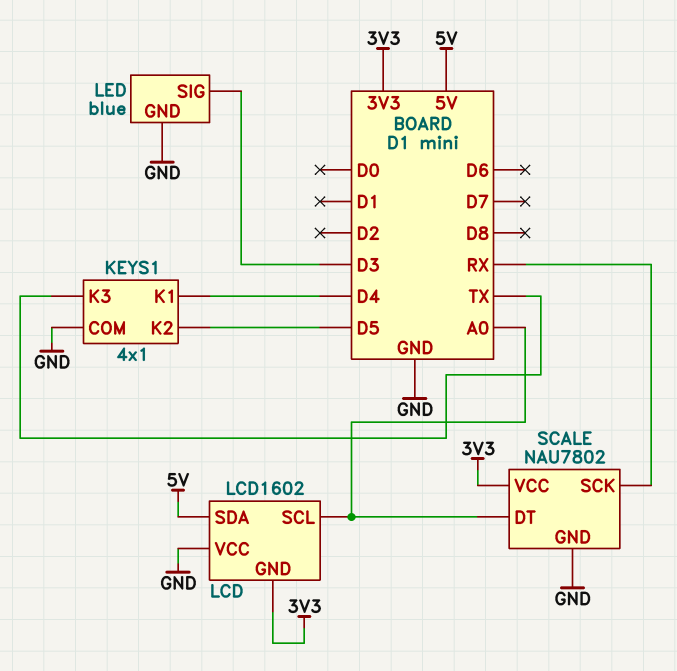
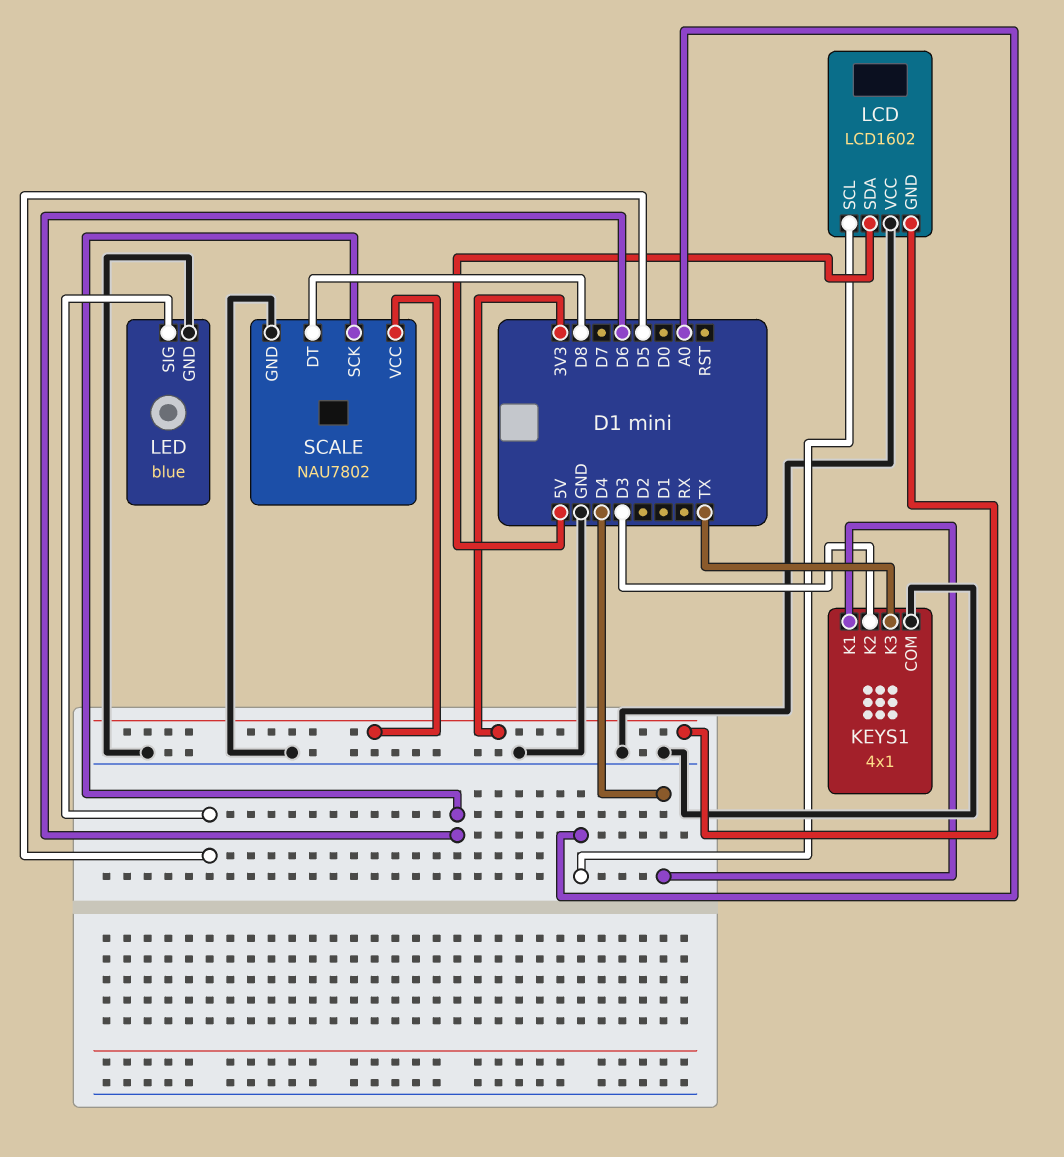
KEYS1 pin K2: D5 -> D3
LED pin SIG: D3 -> D5
SCALE pin DT: A0 -> D8
SCALE pin SCK: RX -> D6

